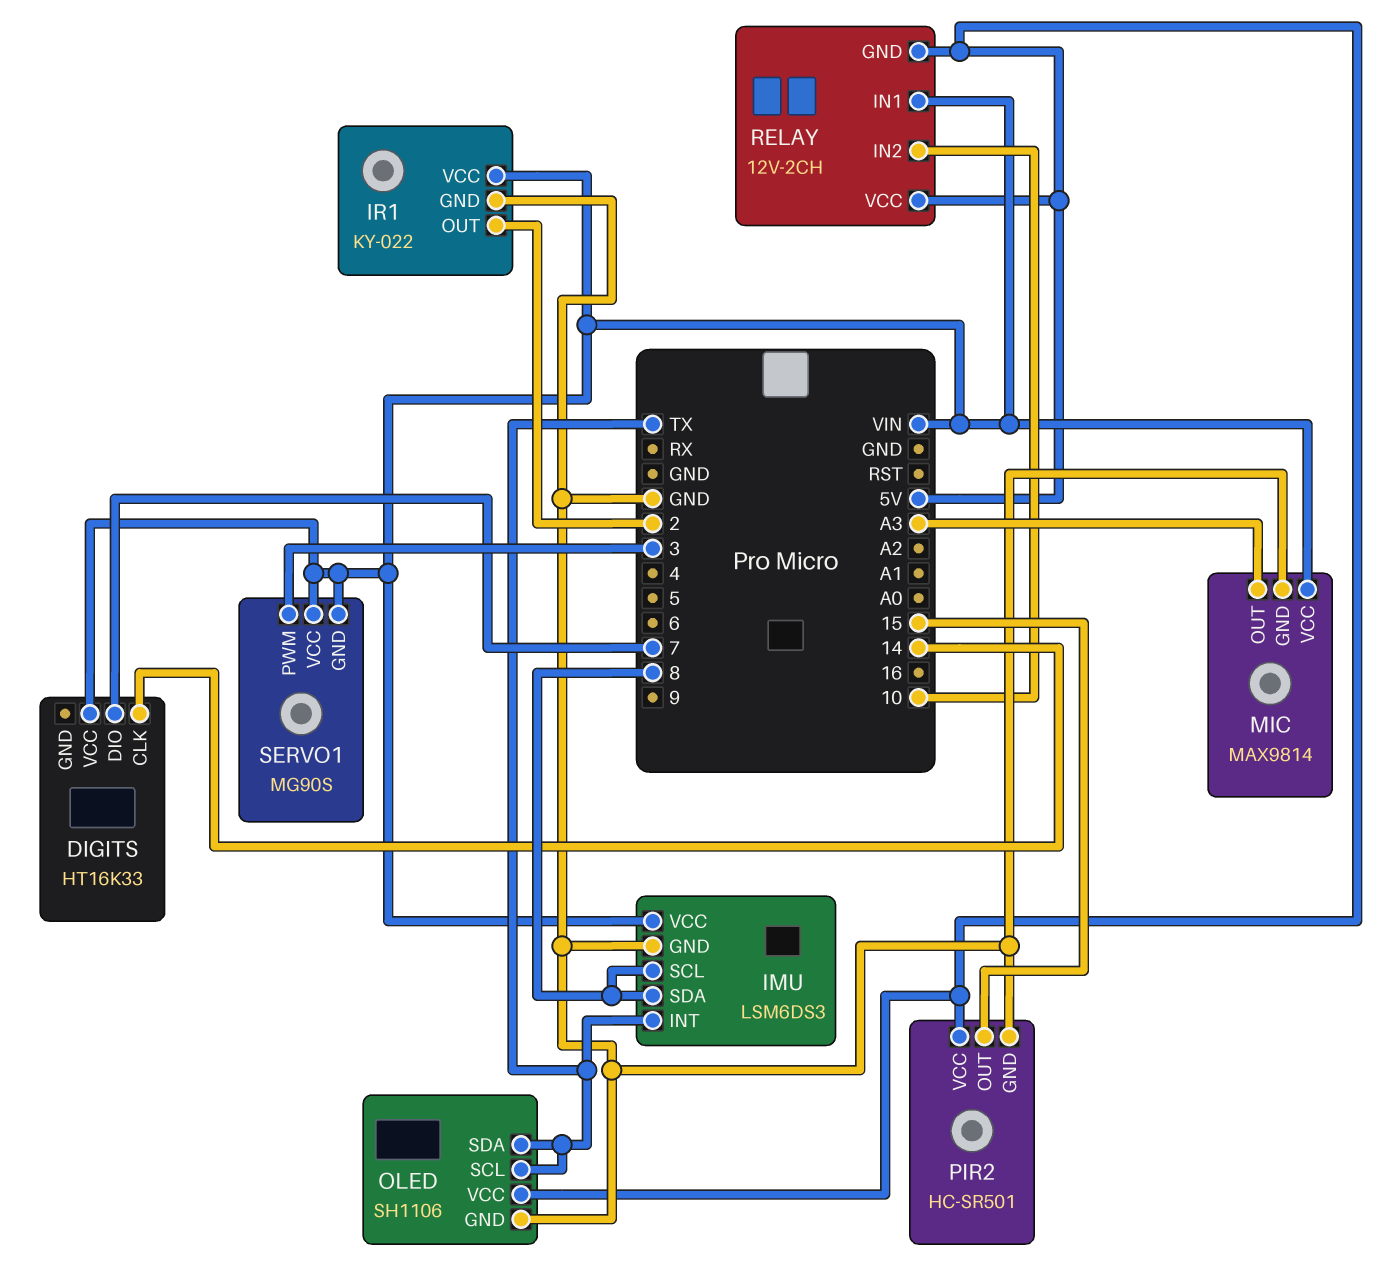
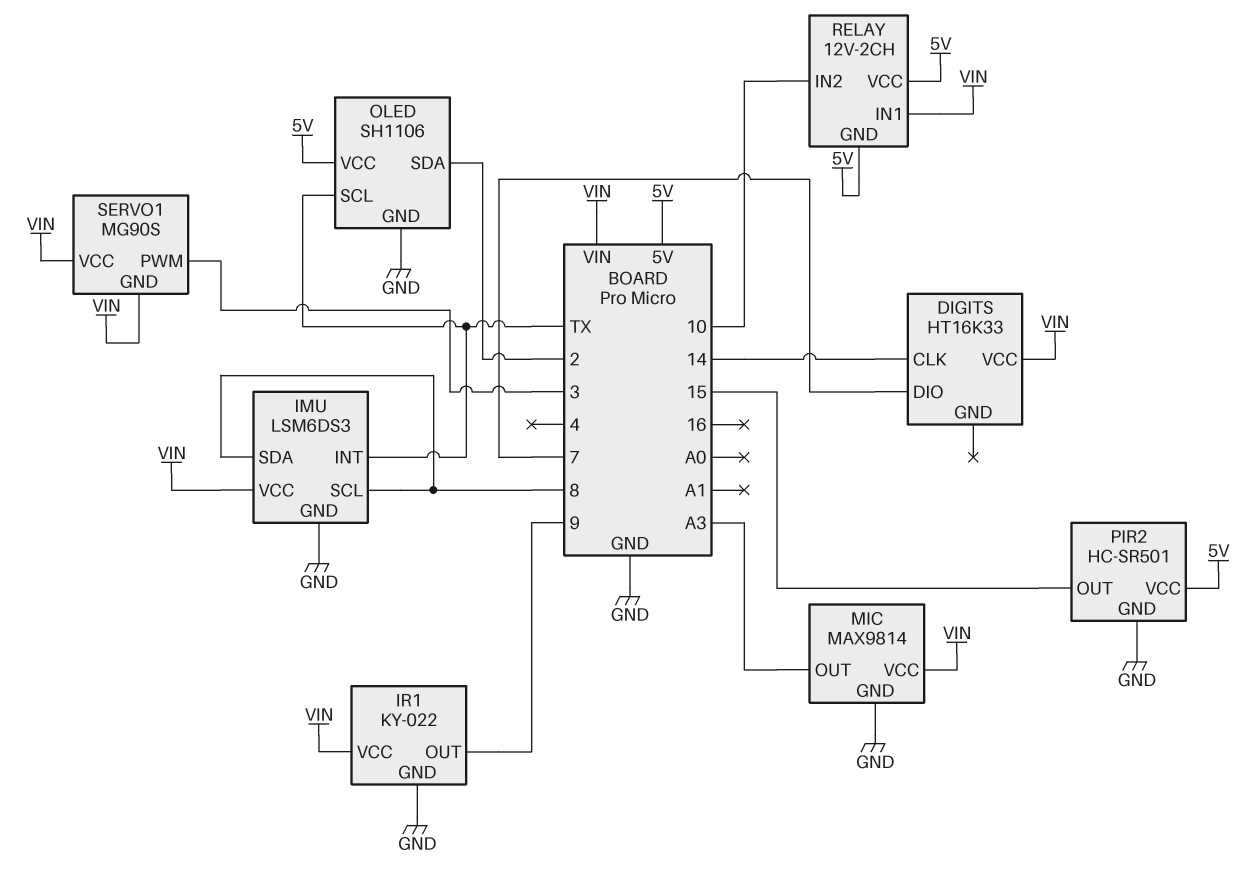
IR1 pin OUT: 2 -> 9
OLED pin SDA: TX -> 2

